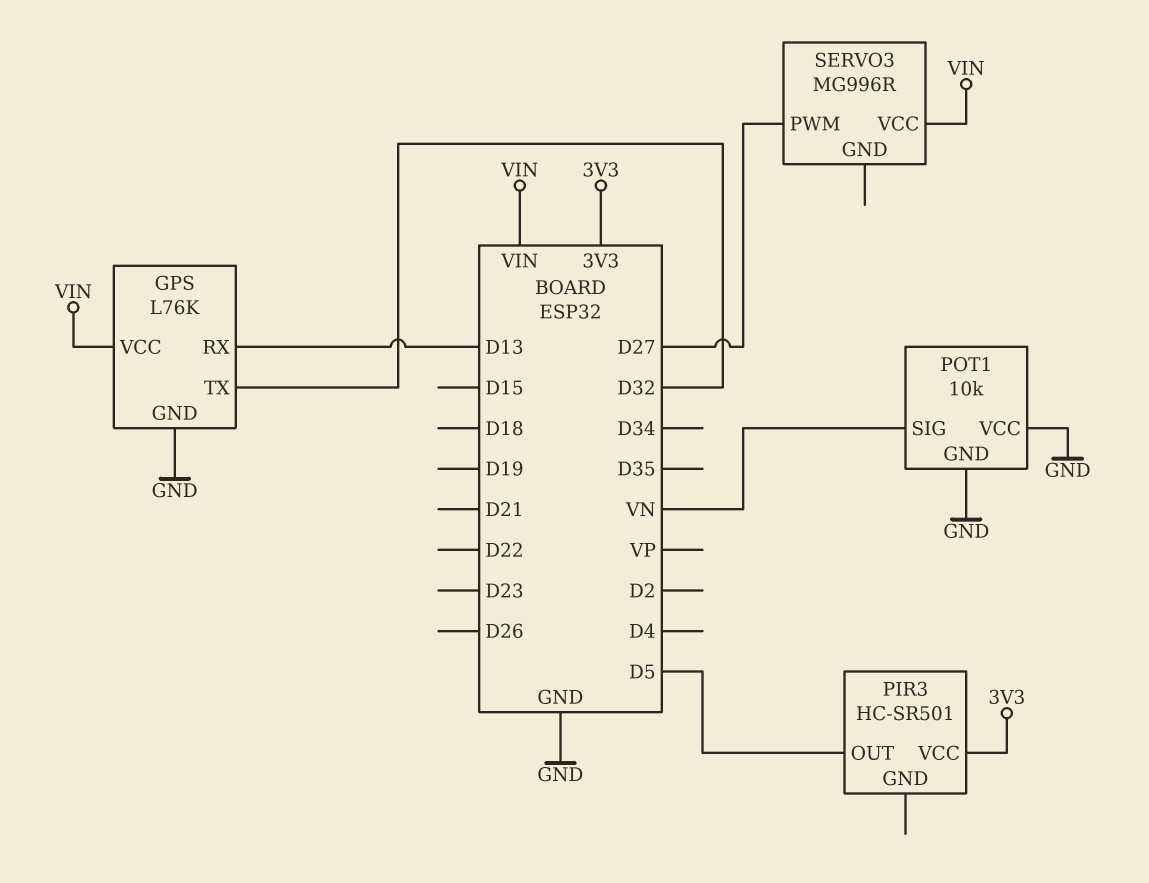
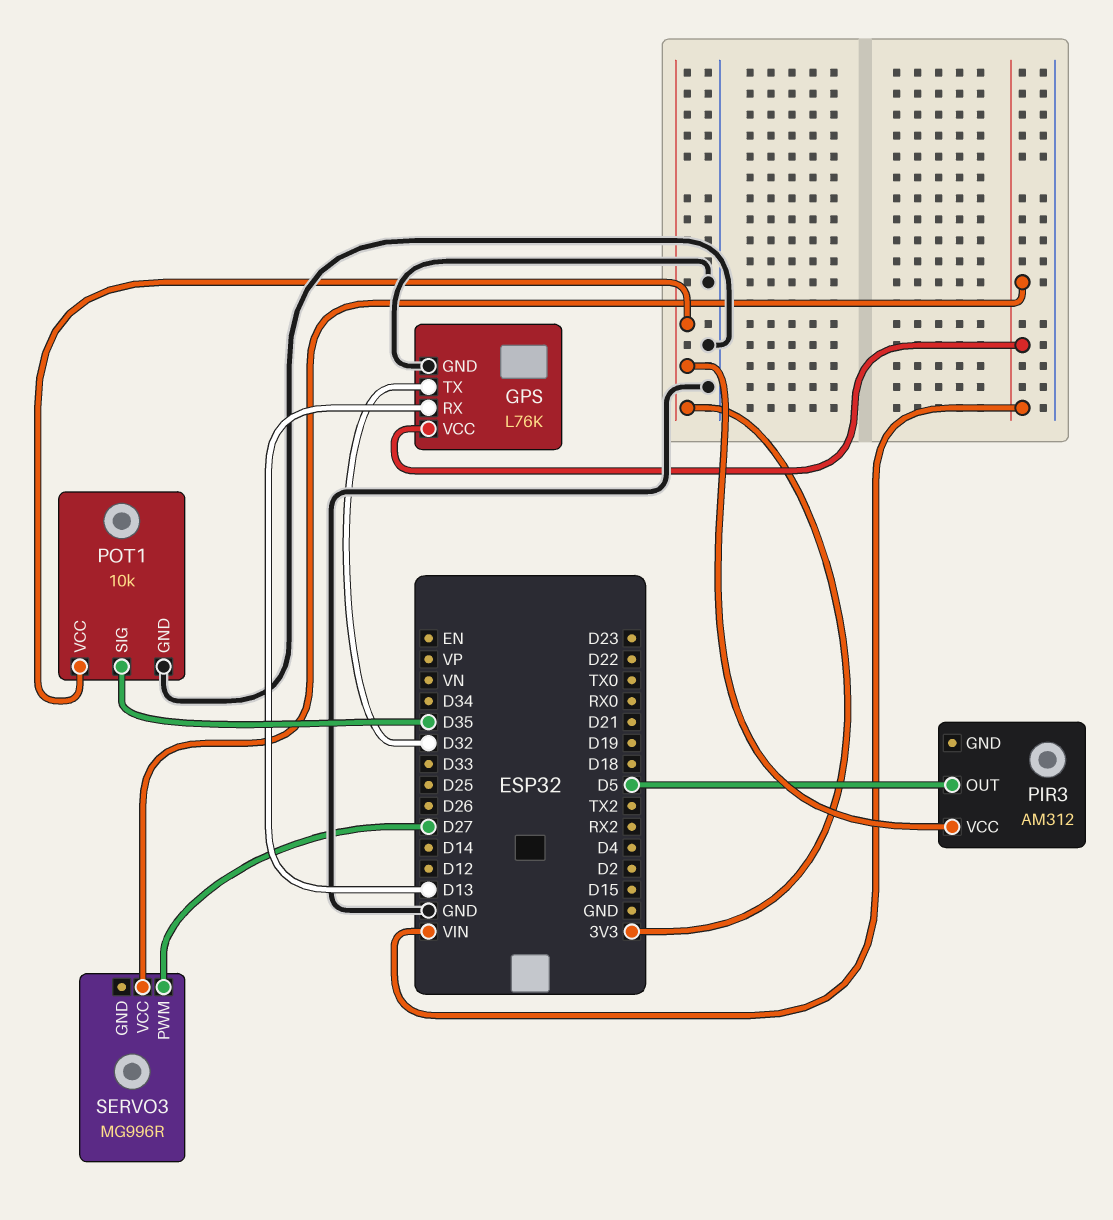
PIR3: HC-SR501 -> AM312
POT1 pin SIG: VN -> D35
POT1 pin VCC: GND -> 3V3

